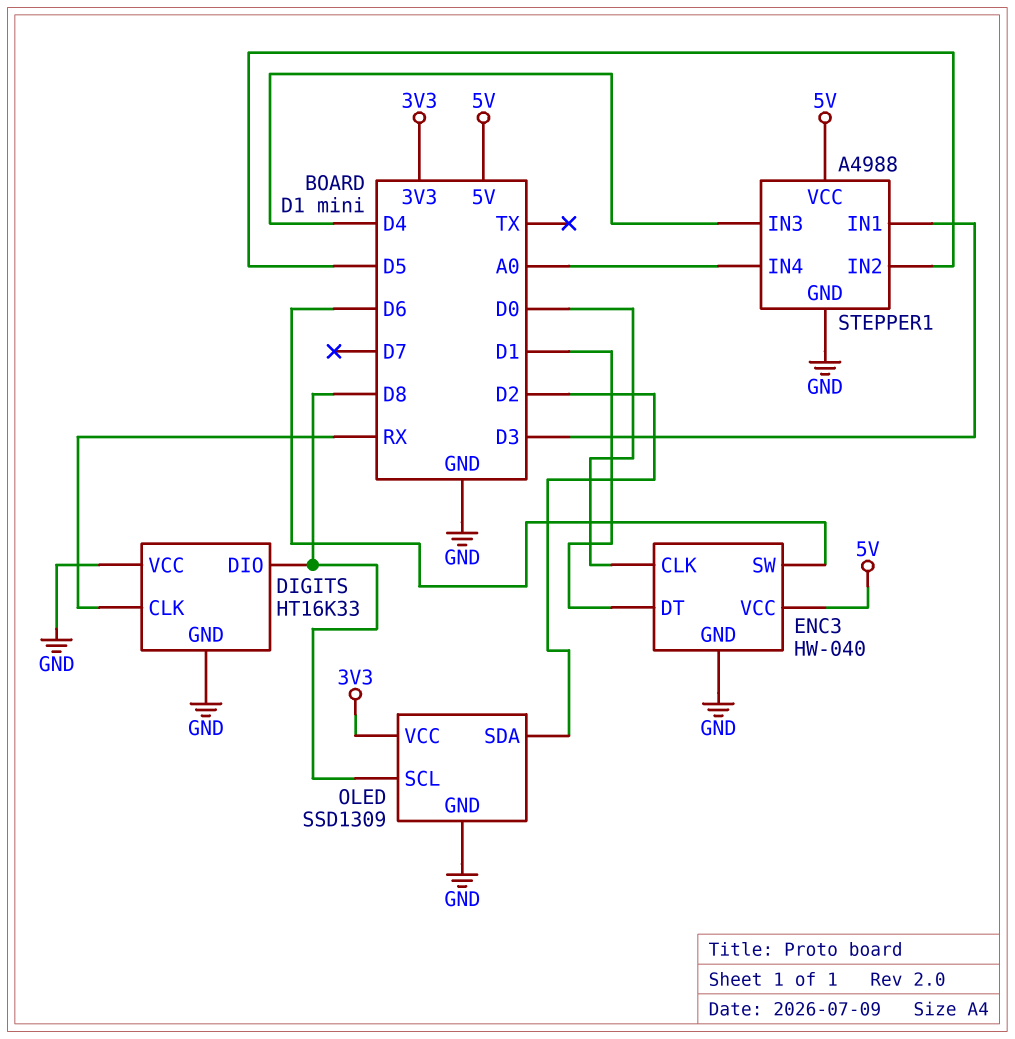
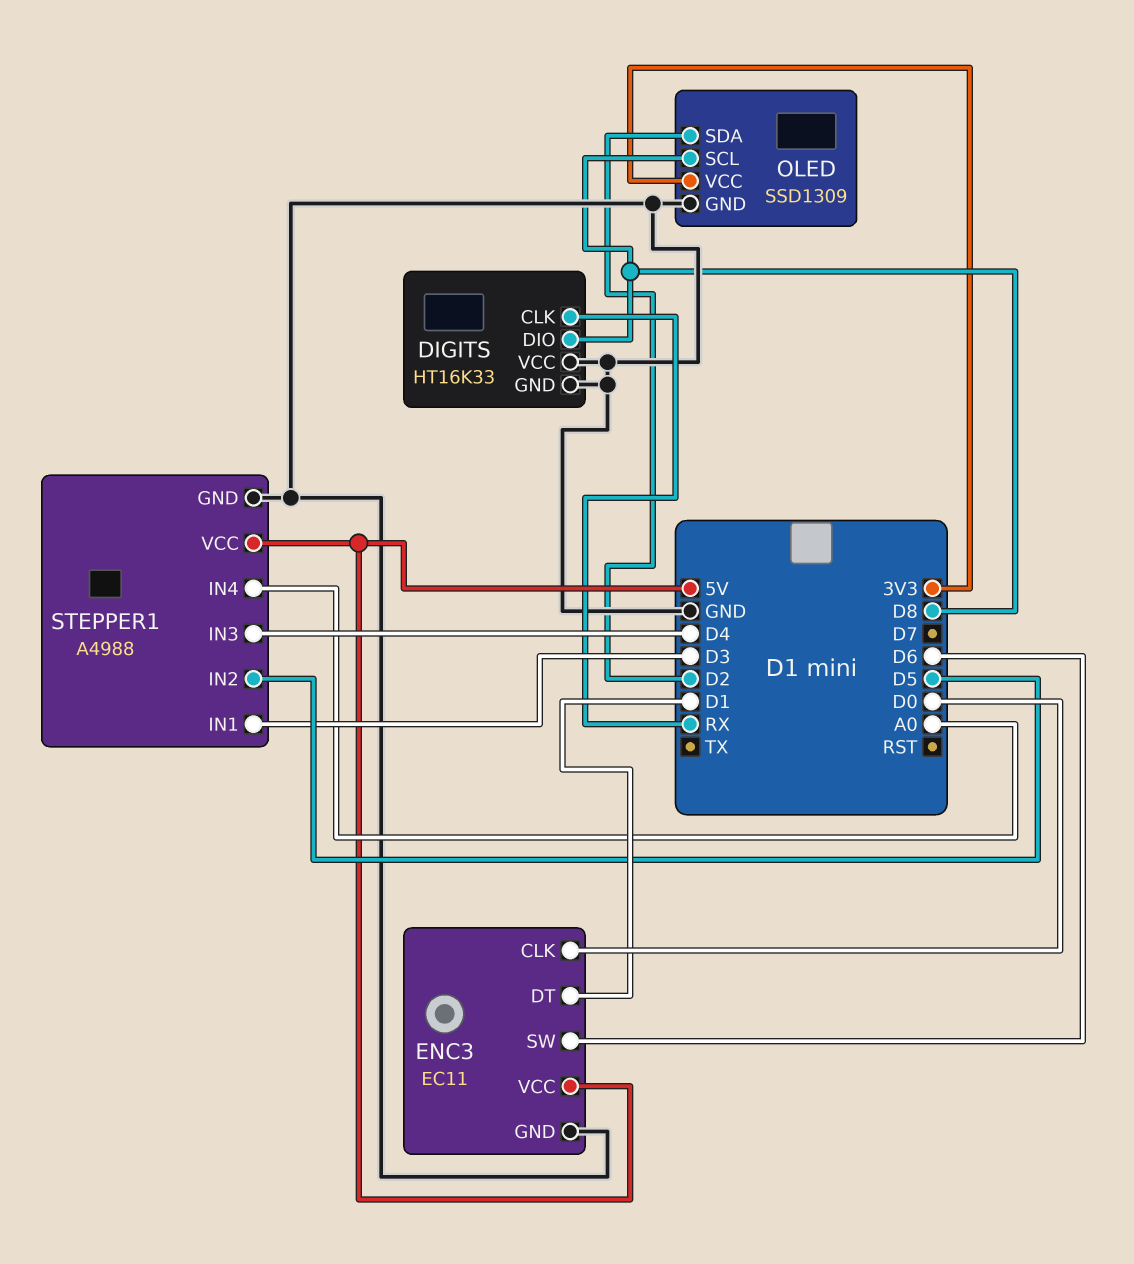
ENC3: HW-040 -> EC11

